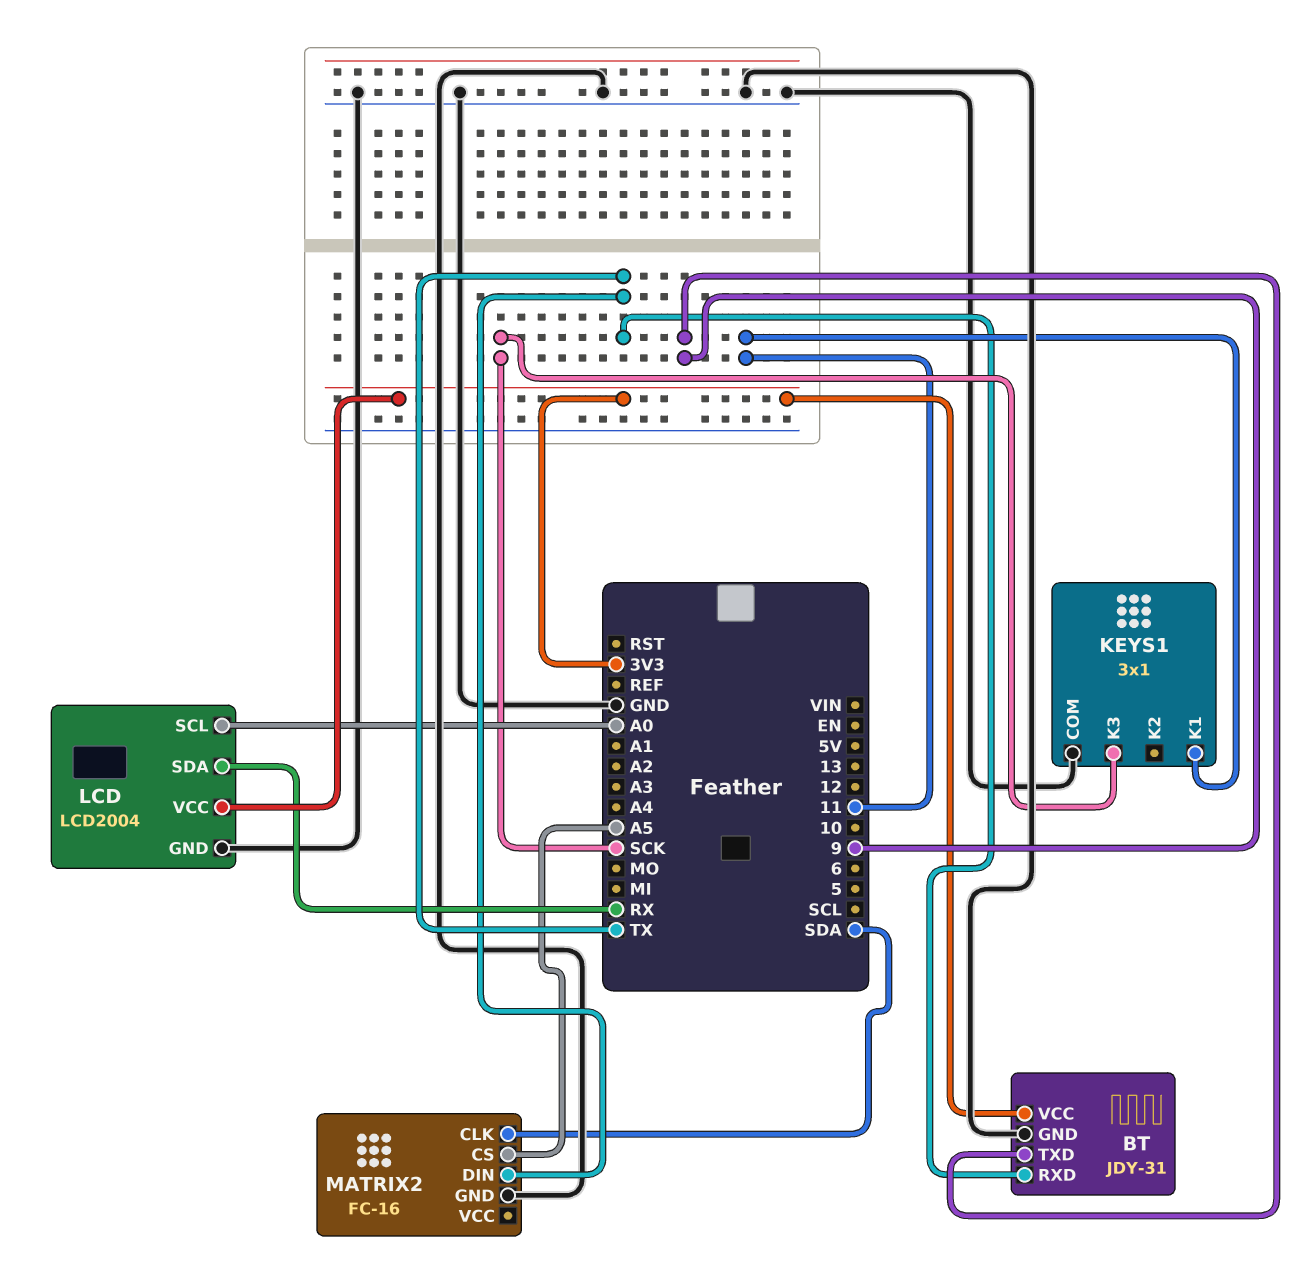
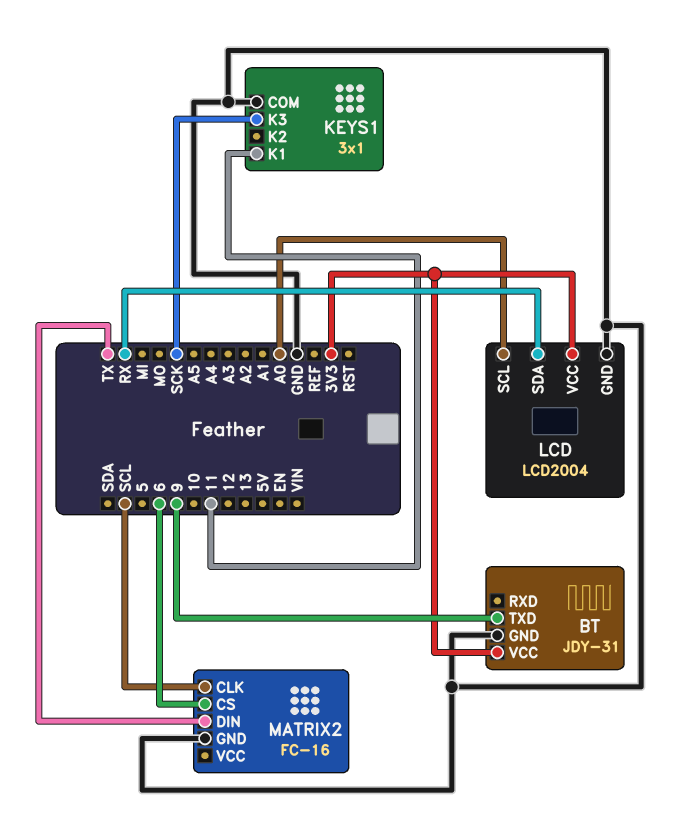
BT pin RXD: TX -> none
MATRIX2 pin CLK: SDA -> SCL
MATRIX2 pin CS: A5 -> 6

